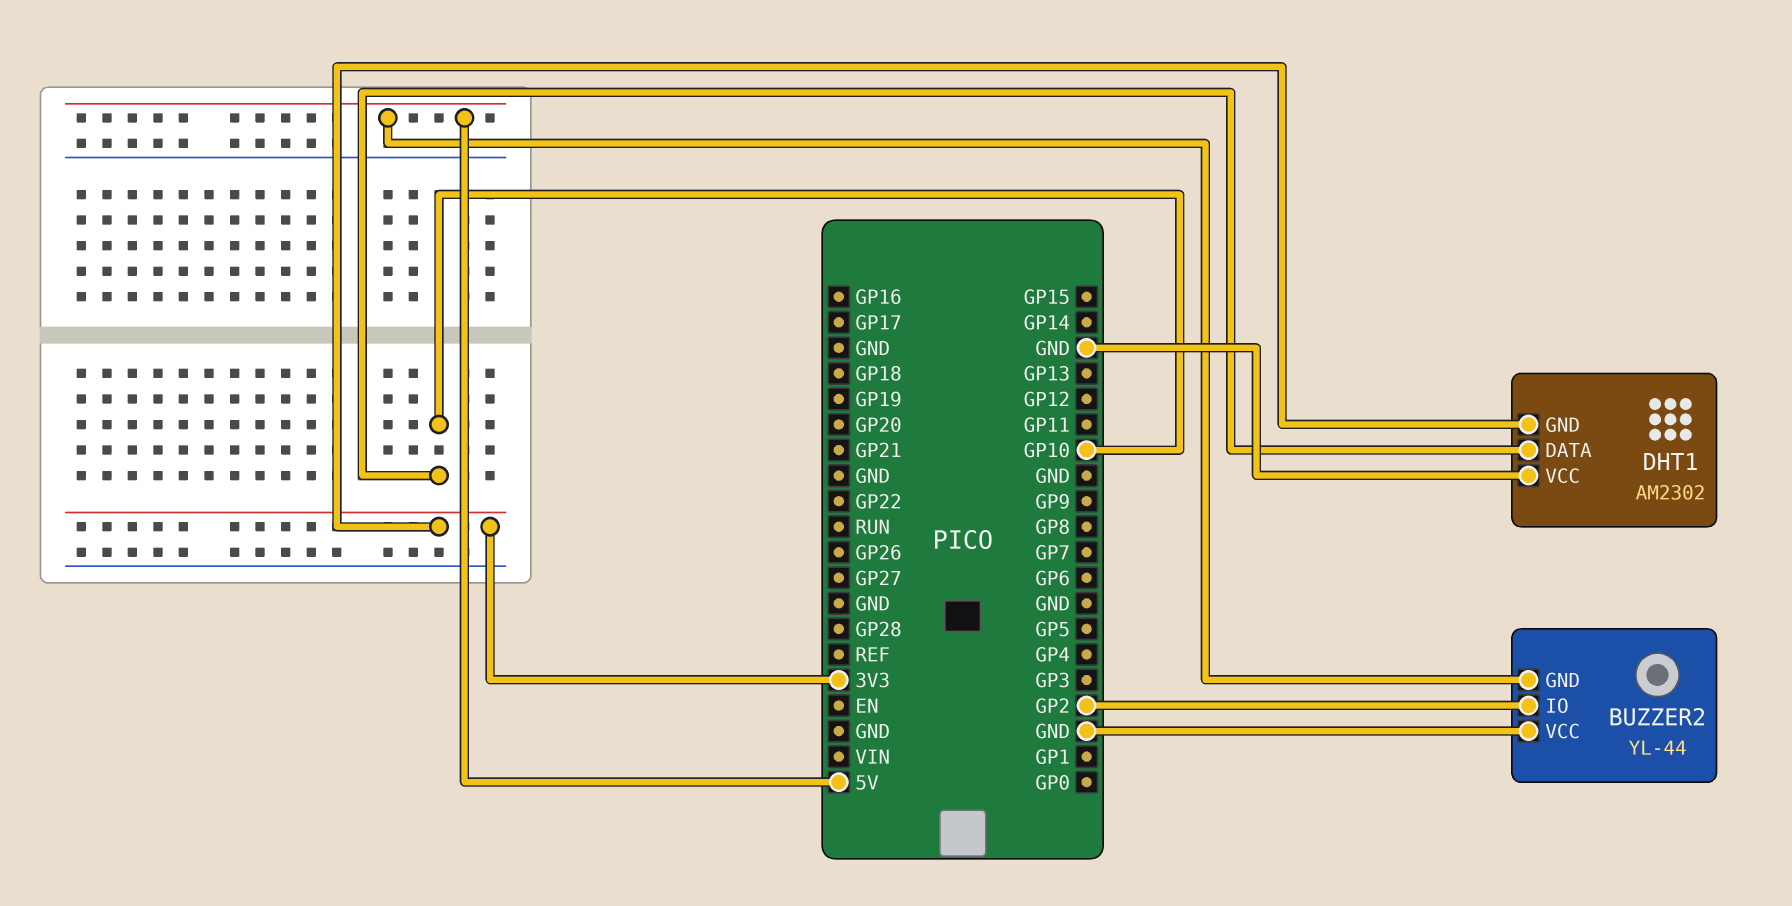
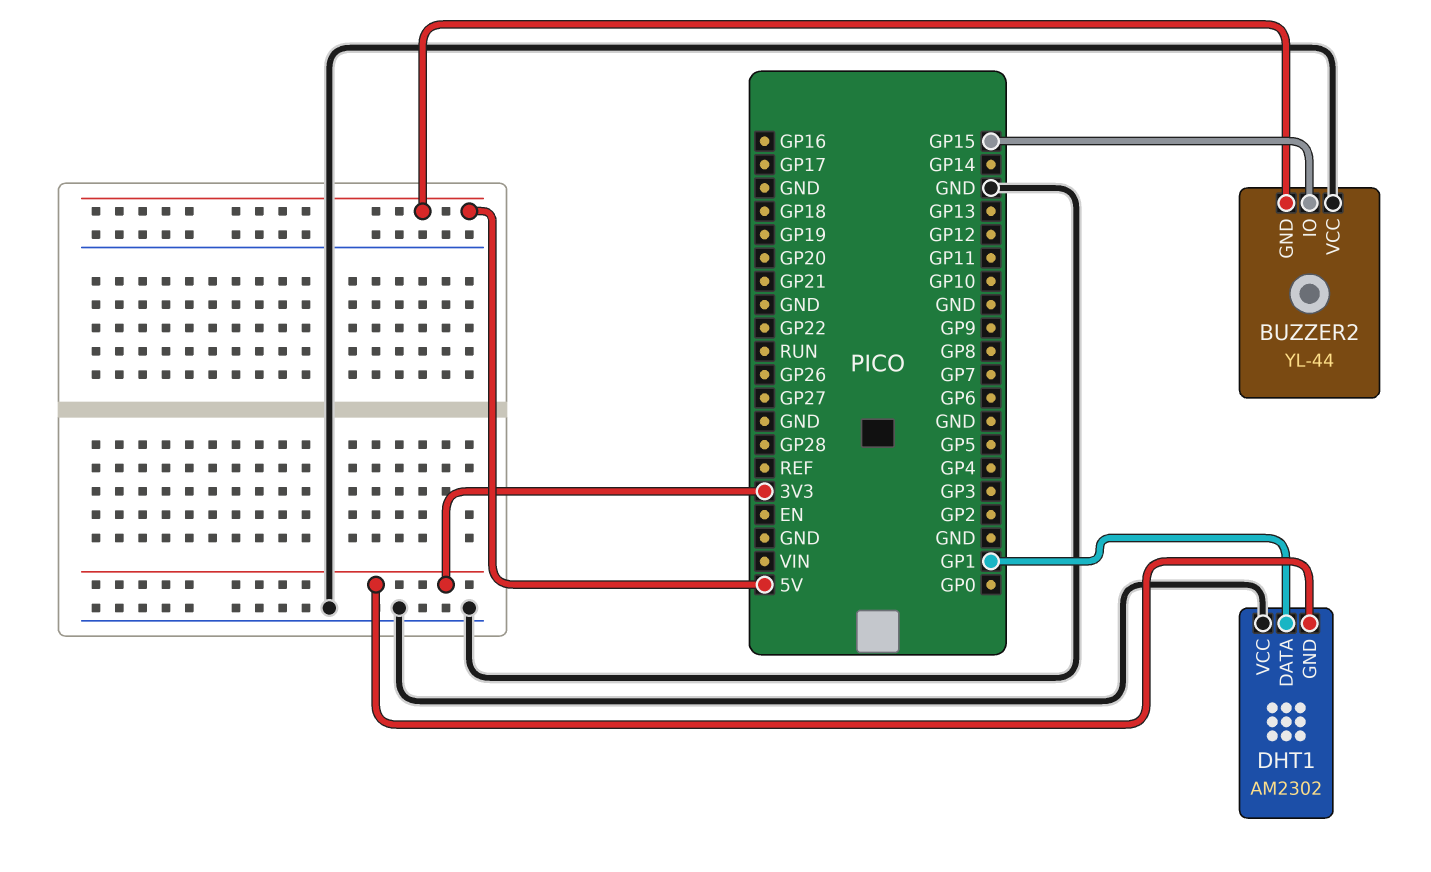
BUZZER2 pin IO: GP2 -> GP15
DHT1 pin DATA: GP10 -> GP1

